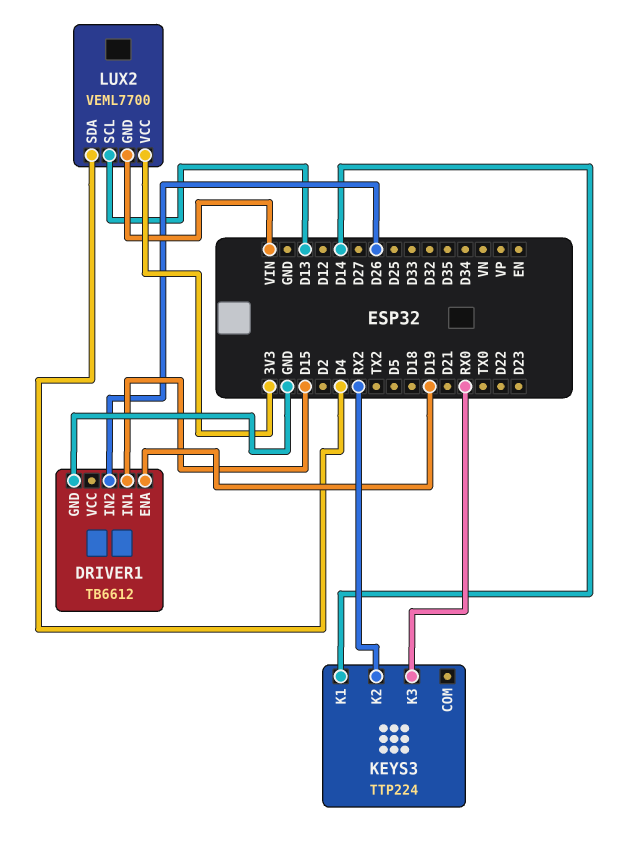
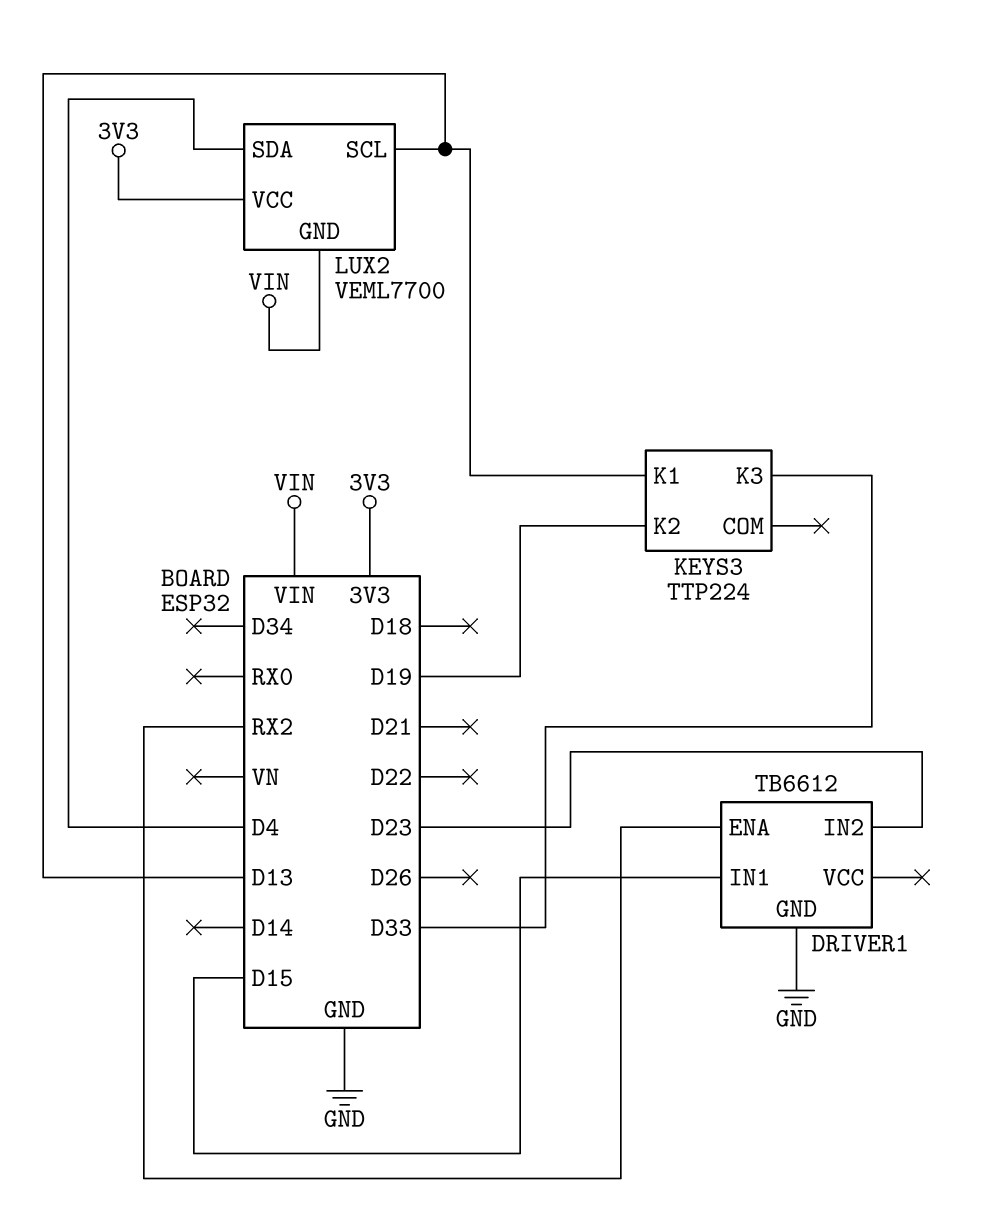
DRIVER1 pin ENA: D19 -> RX2
DRIVER1 pin IN2: D26 -> D23
KEYS3 pin K1: D14 -> D13
KEYS3 pin K2: RX2 -> D19
KEYS3 pin K3: RX0 -> D33

